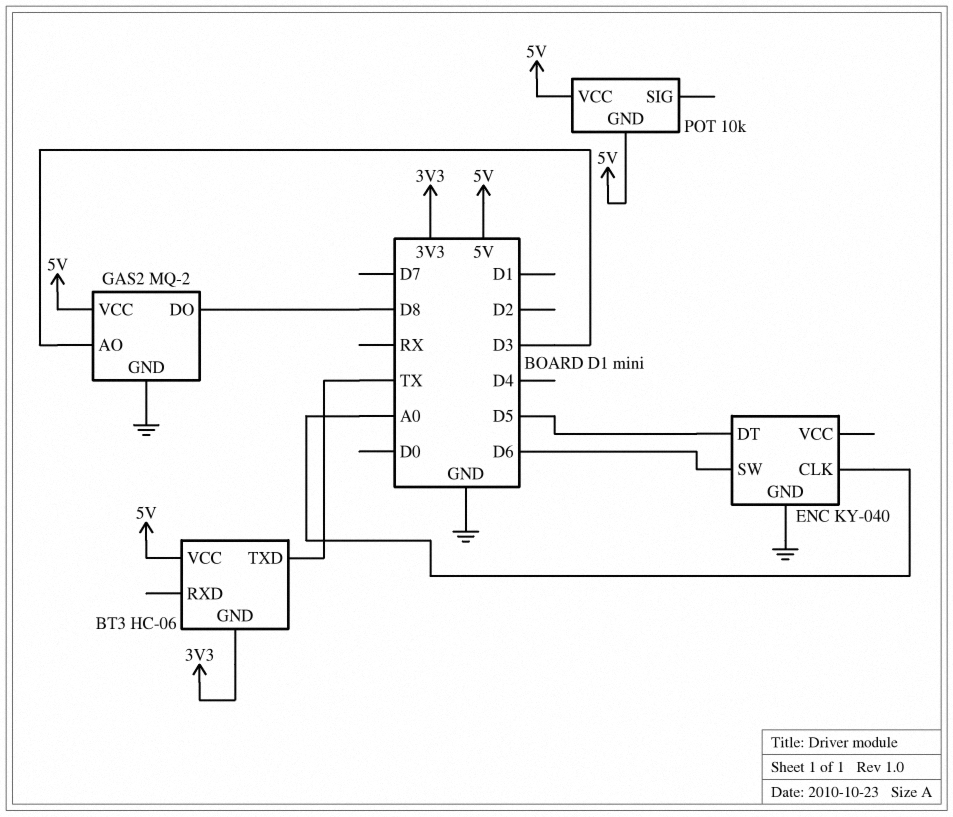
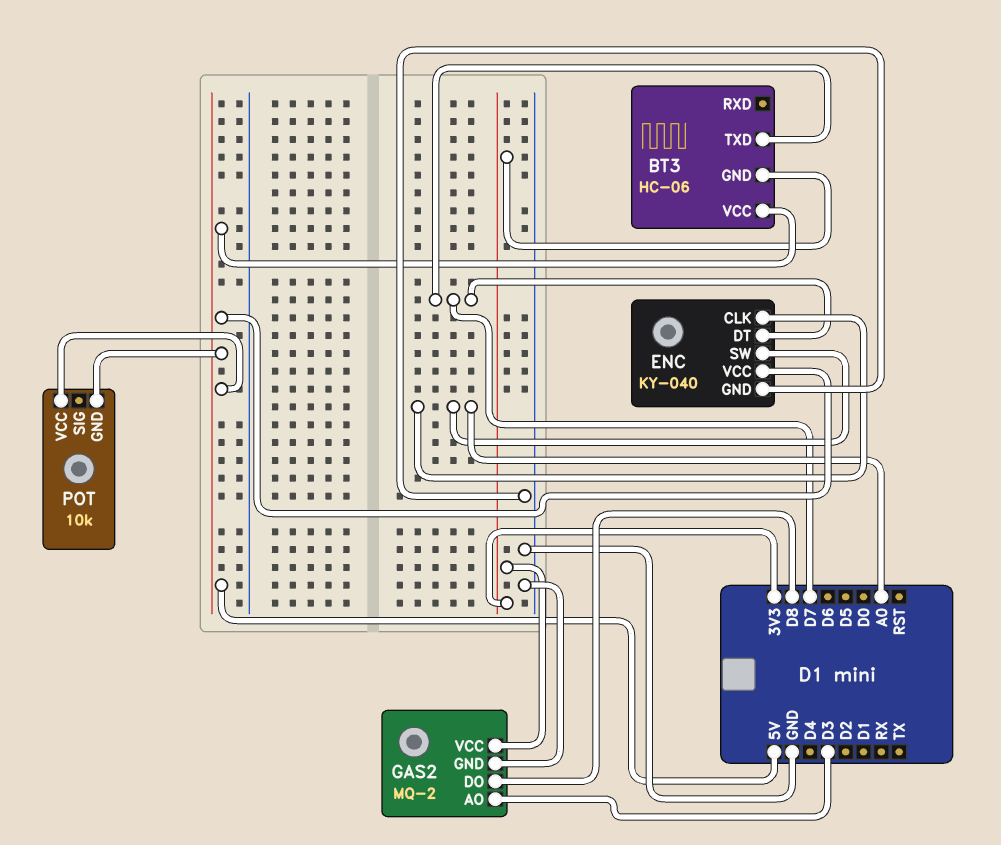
BT3 pin TXD: TX -> D7
ENC pin DT: D5 -> D7
ENC pin SW: D6 -> A0
ENC pin VCC: none -> 5V
GAS2 pin VCC: 5V -> 3V3

